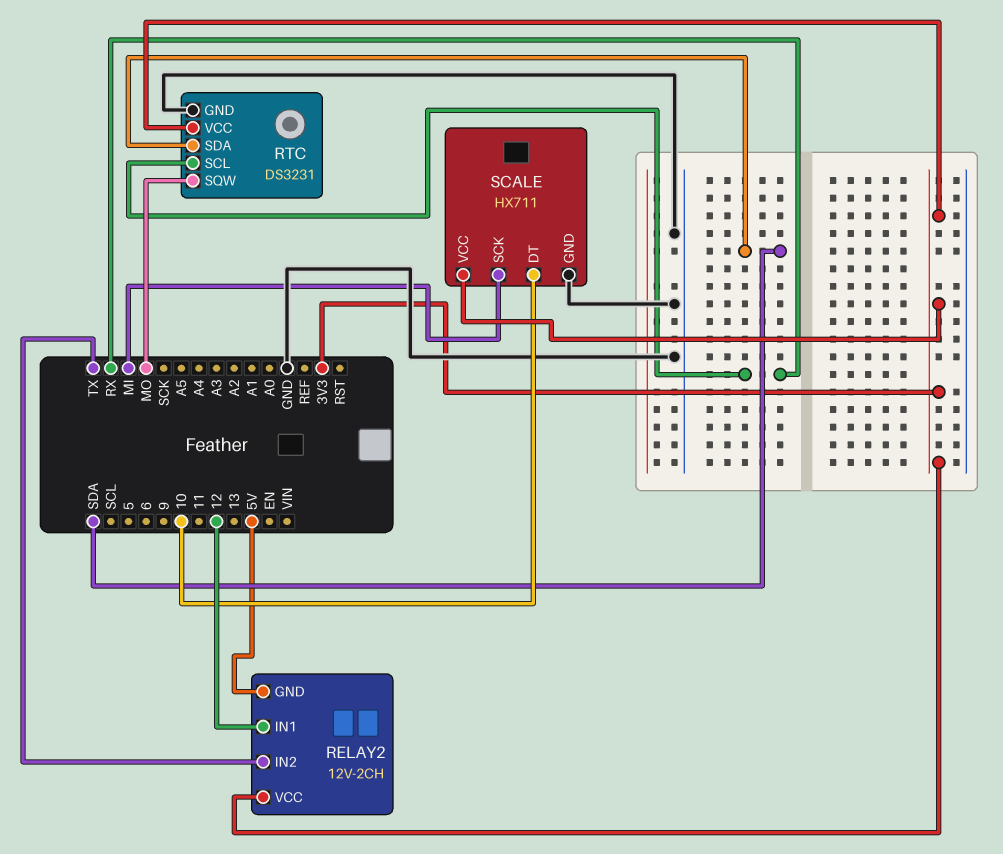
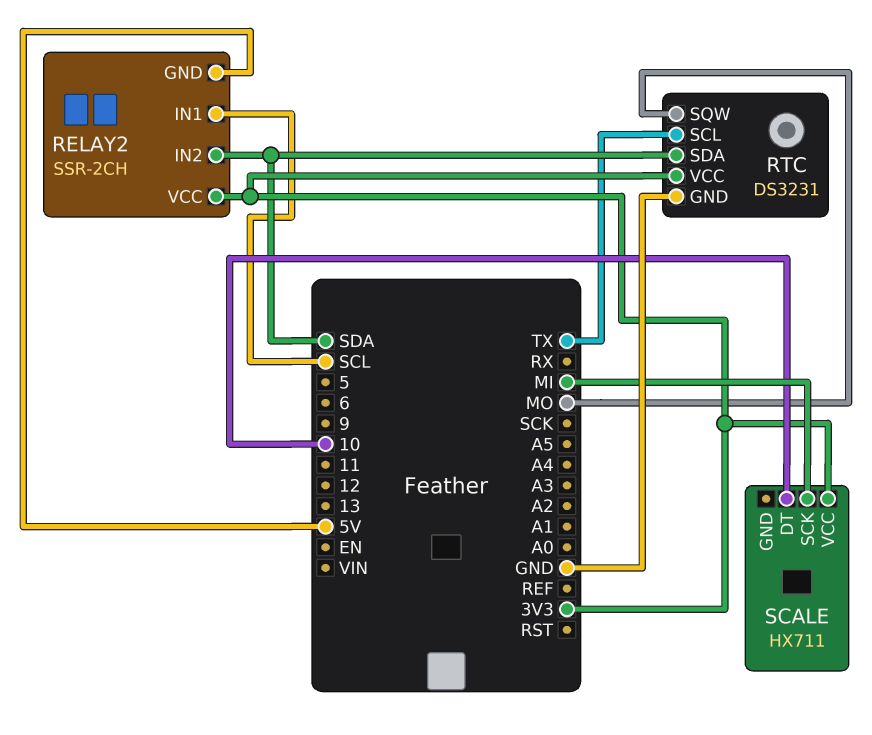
RELAY2: 12V-2CH -> SSR-2CH
RELAY2 pin IN1: 12 -> SCL
RELAY2 pin IN2: TX -> SDA
RTC pin SCL: RX -> TX
SCALE pin GND: GND -> none

